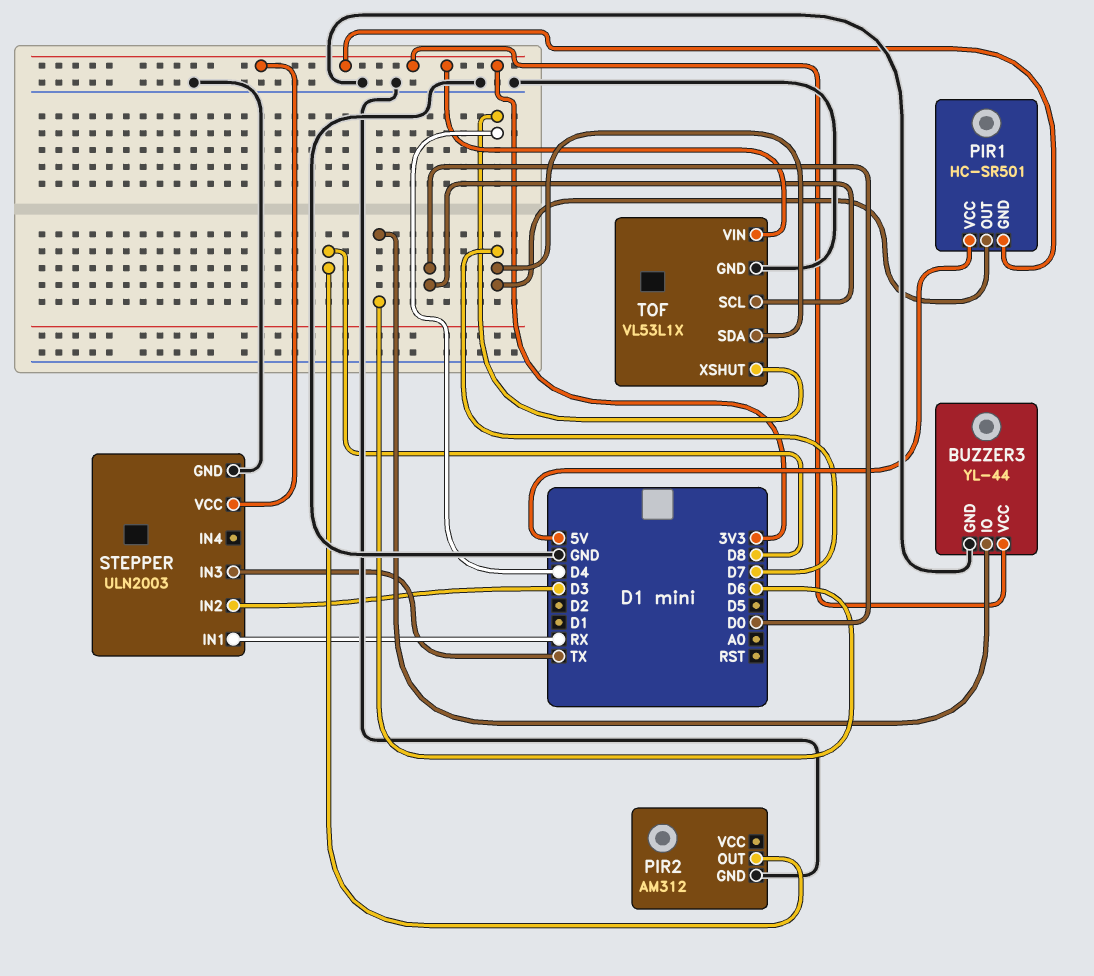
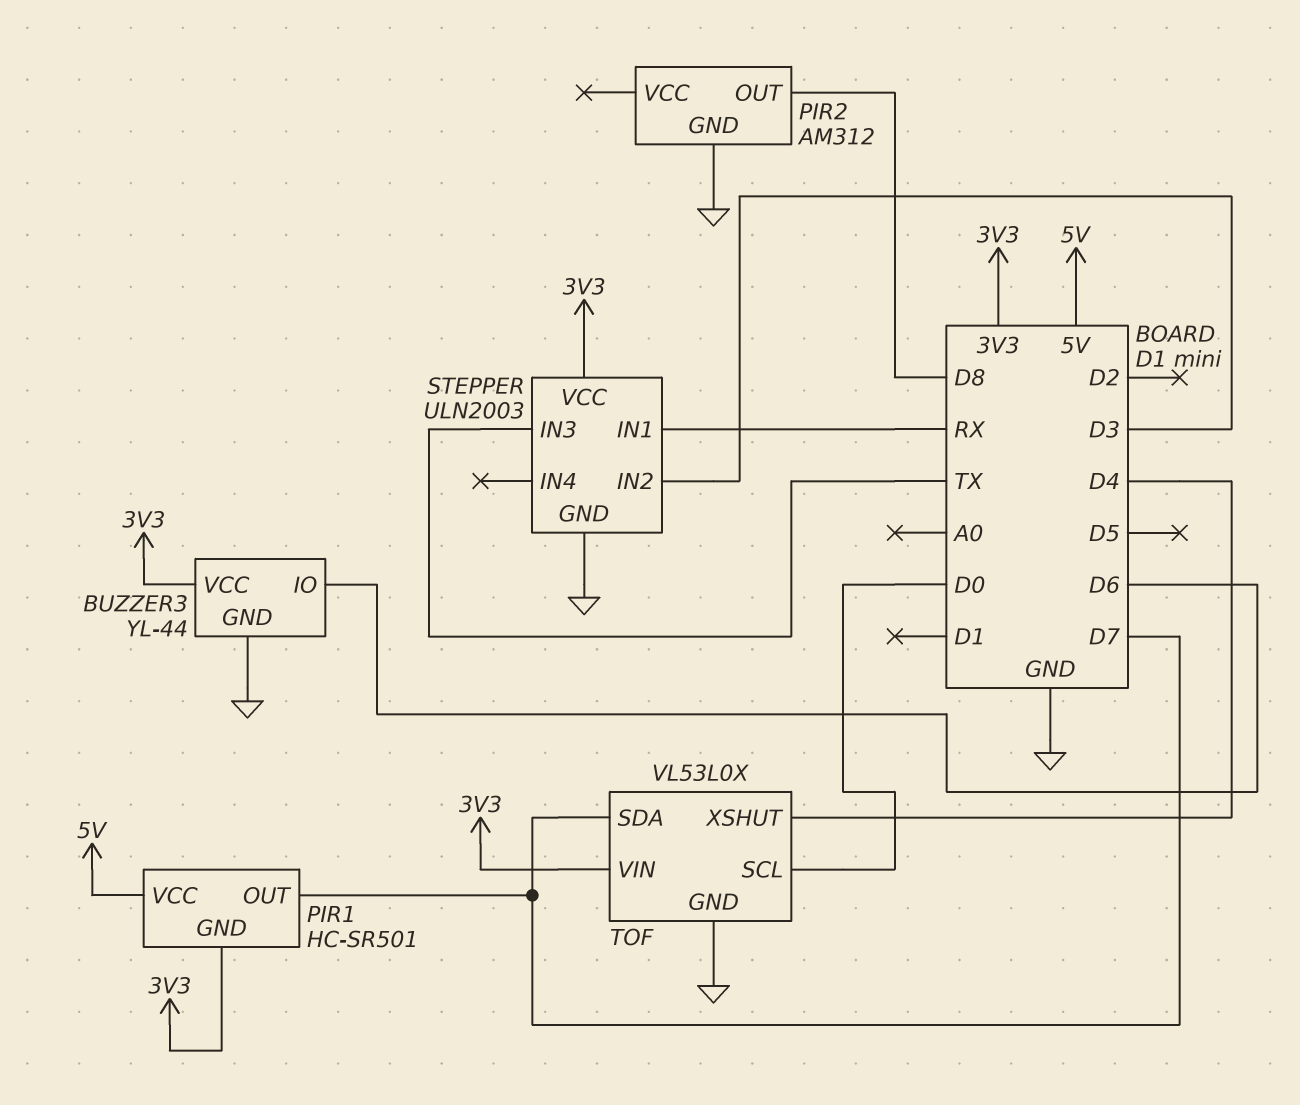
TOF: VL53L1X -> VL53L0X

